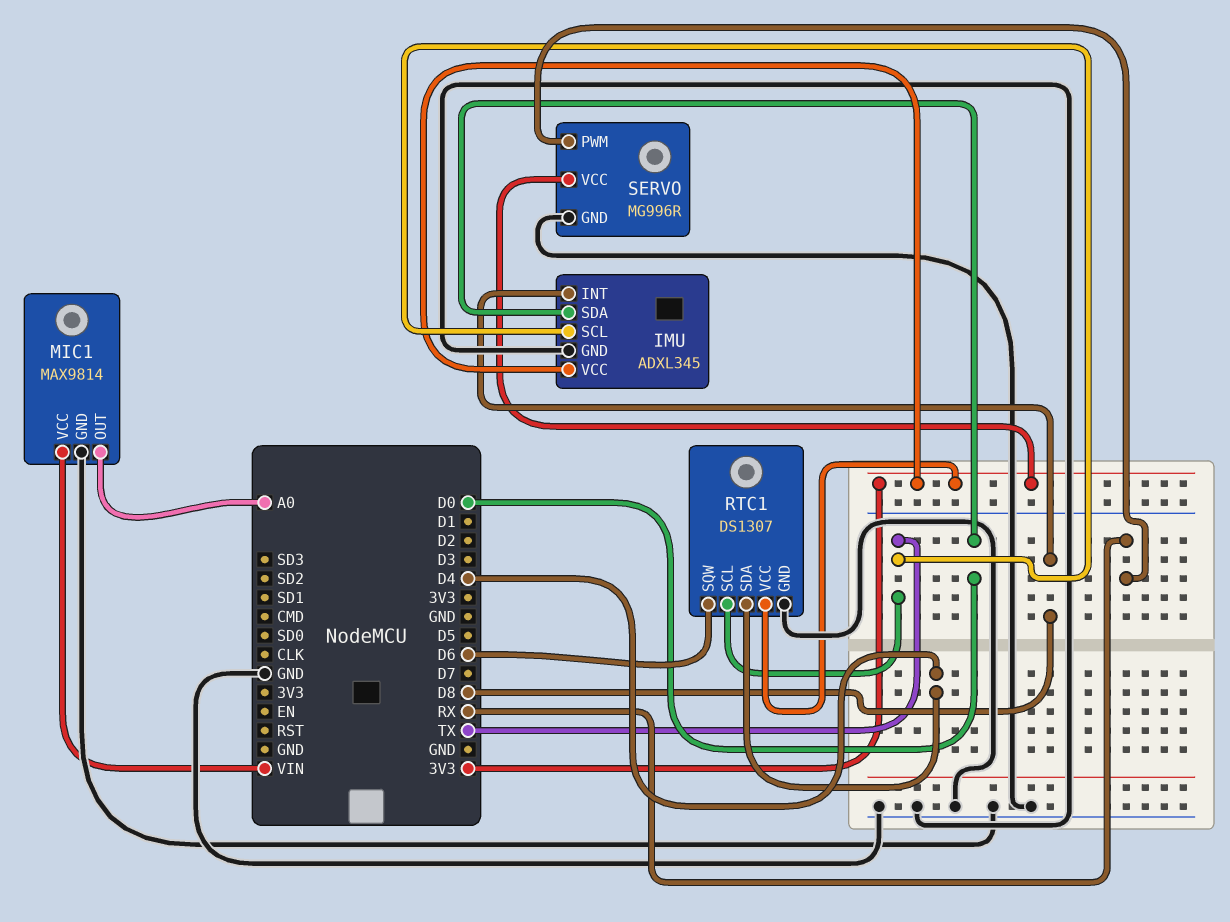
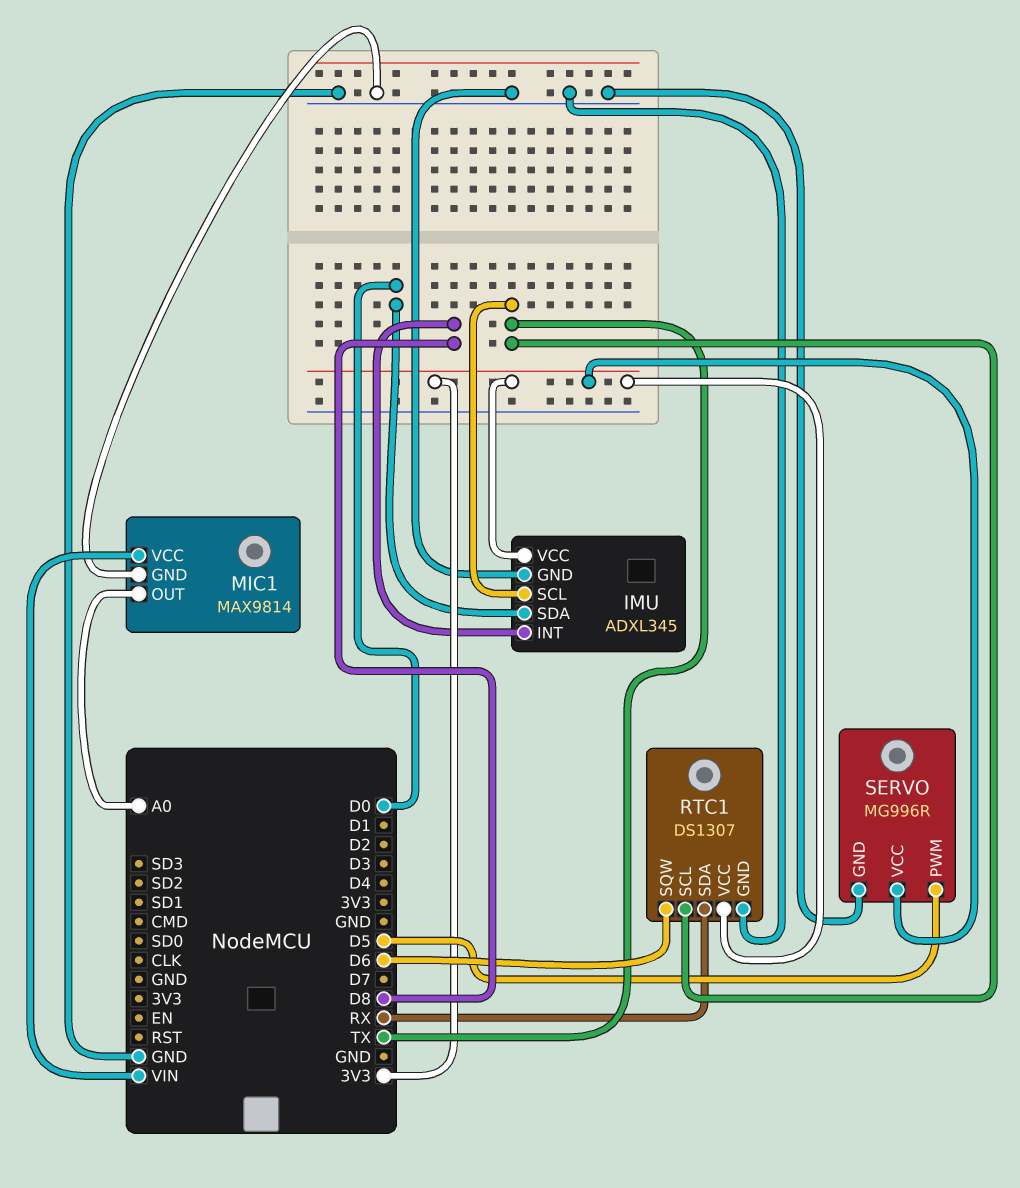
RTC1 pin SDA: D4 -> RX
SERVO pin PWM: RX -> D5

